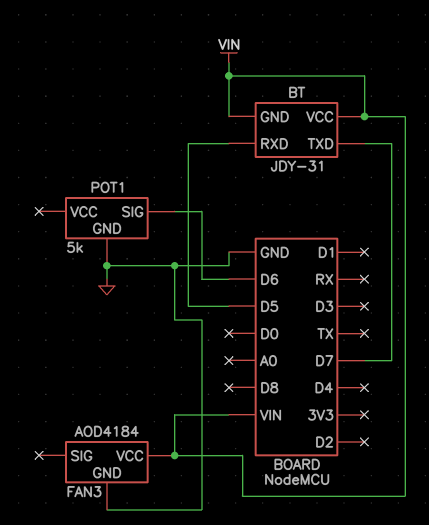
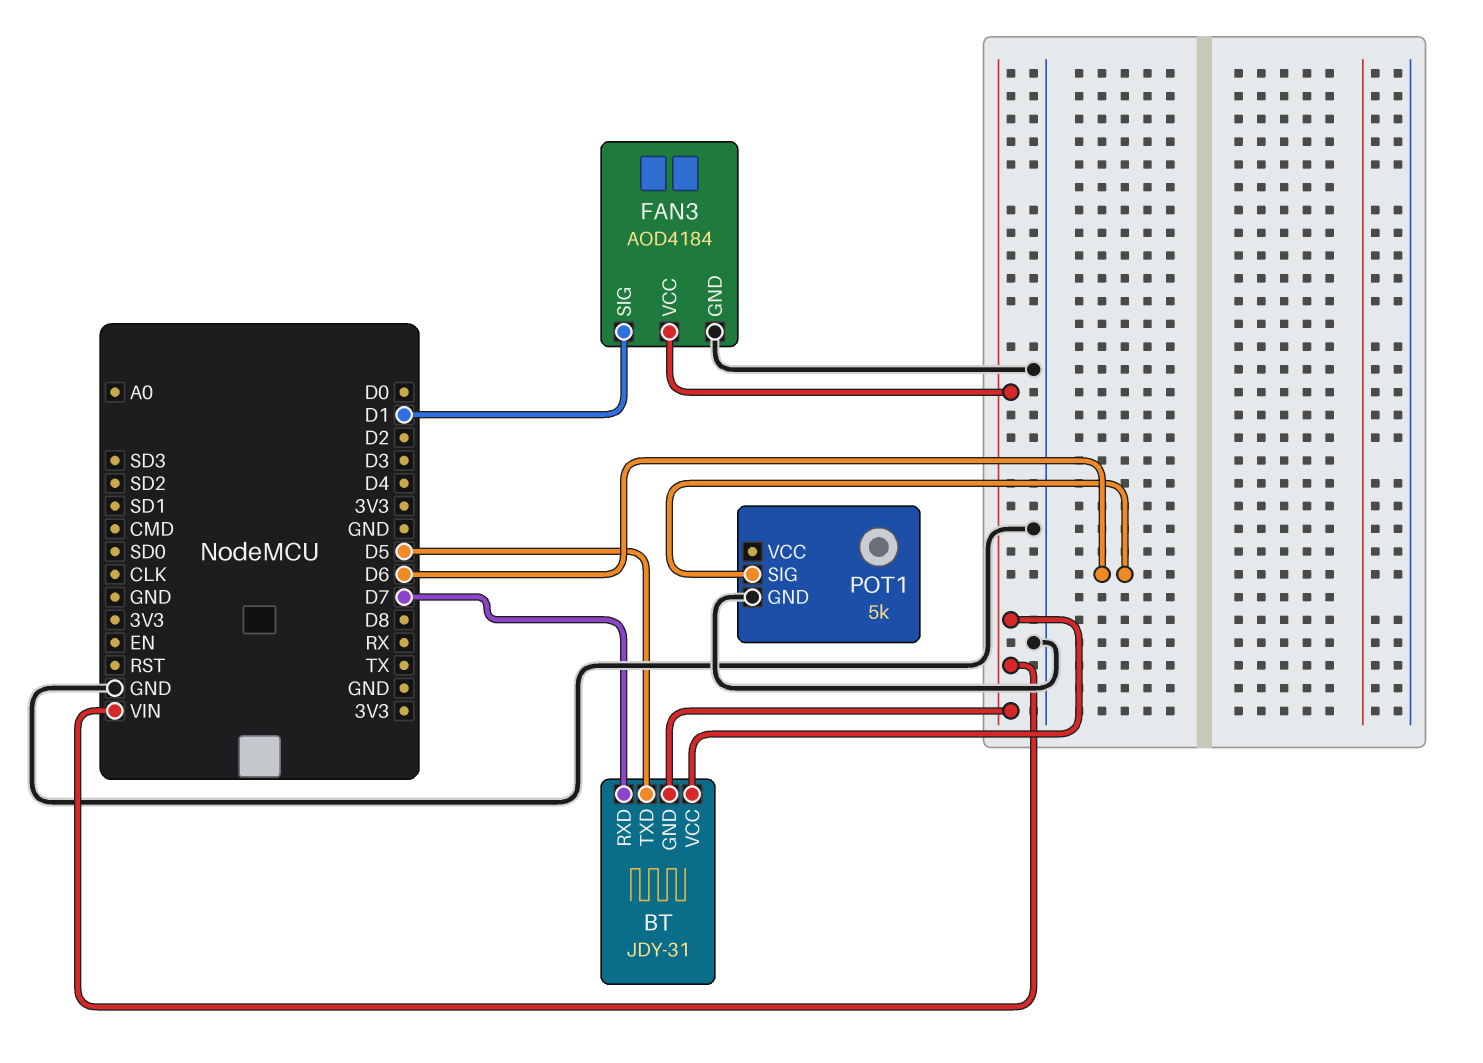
BT pin RXD: D5 -> D7
BT pin TXD: D7 -> D5
FAN3 pin SIG: none -> D1

